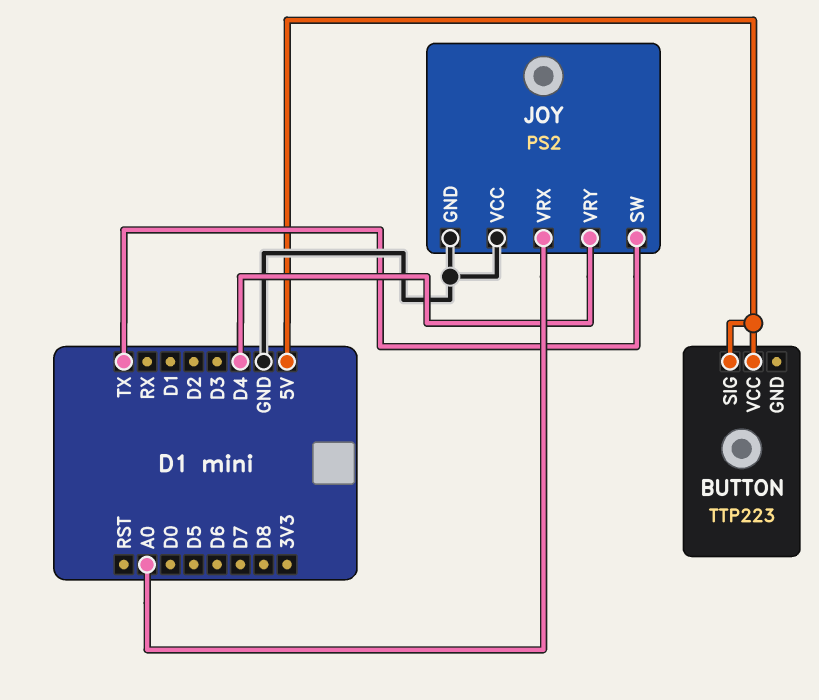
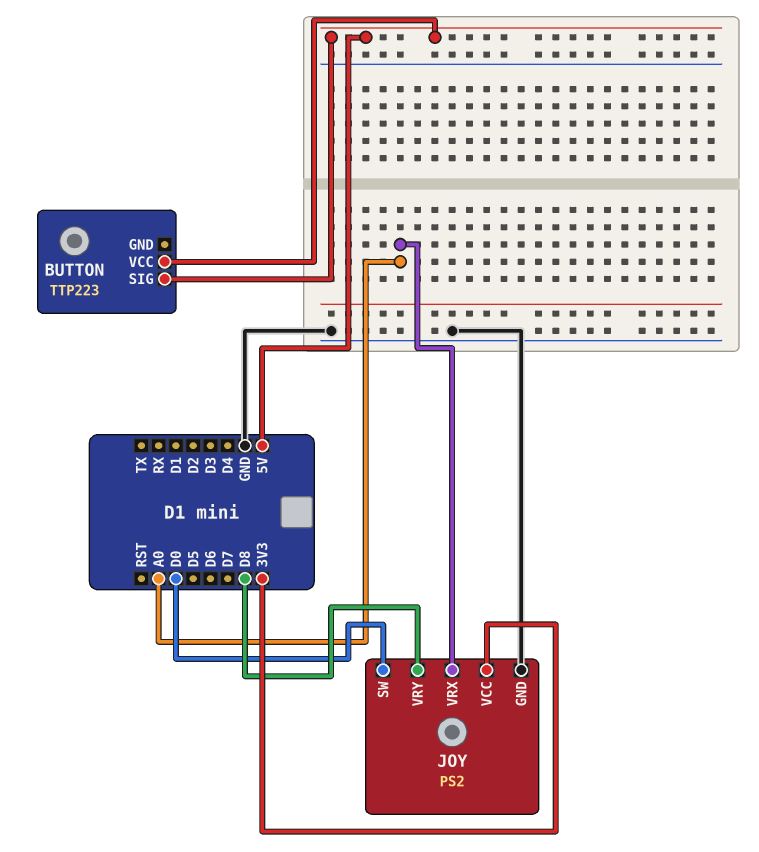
JOY pin SW: TX -> D0
JOY pin VCC: GND -> 3V3
JOY pin VRY: D4 -> D8

